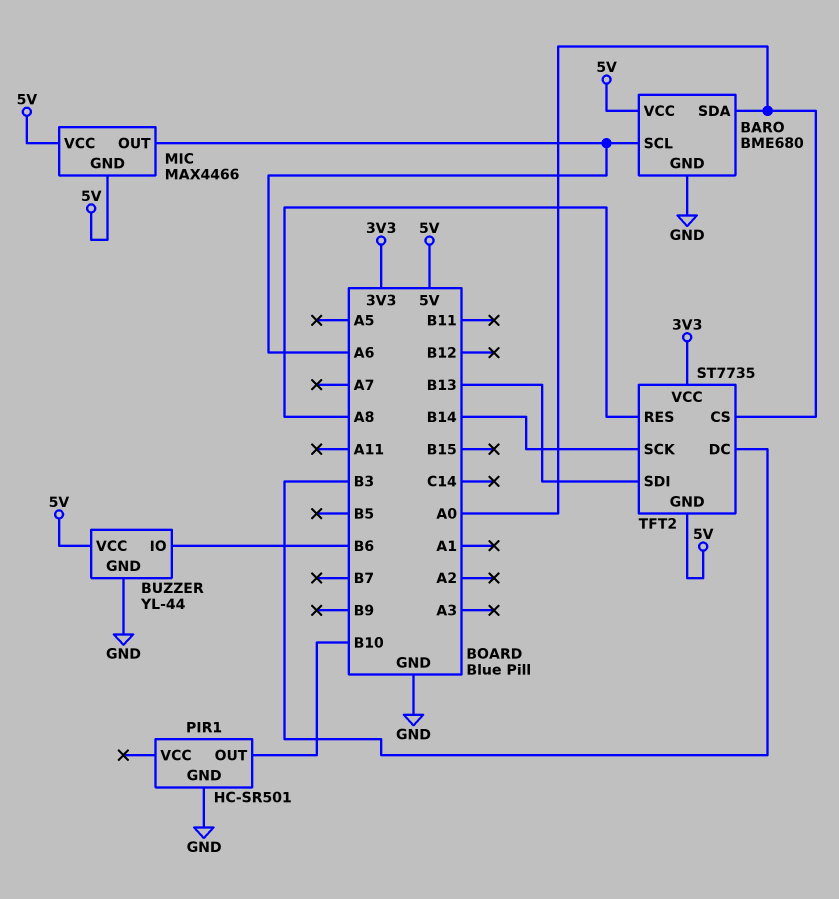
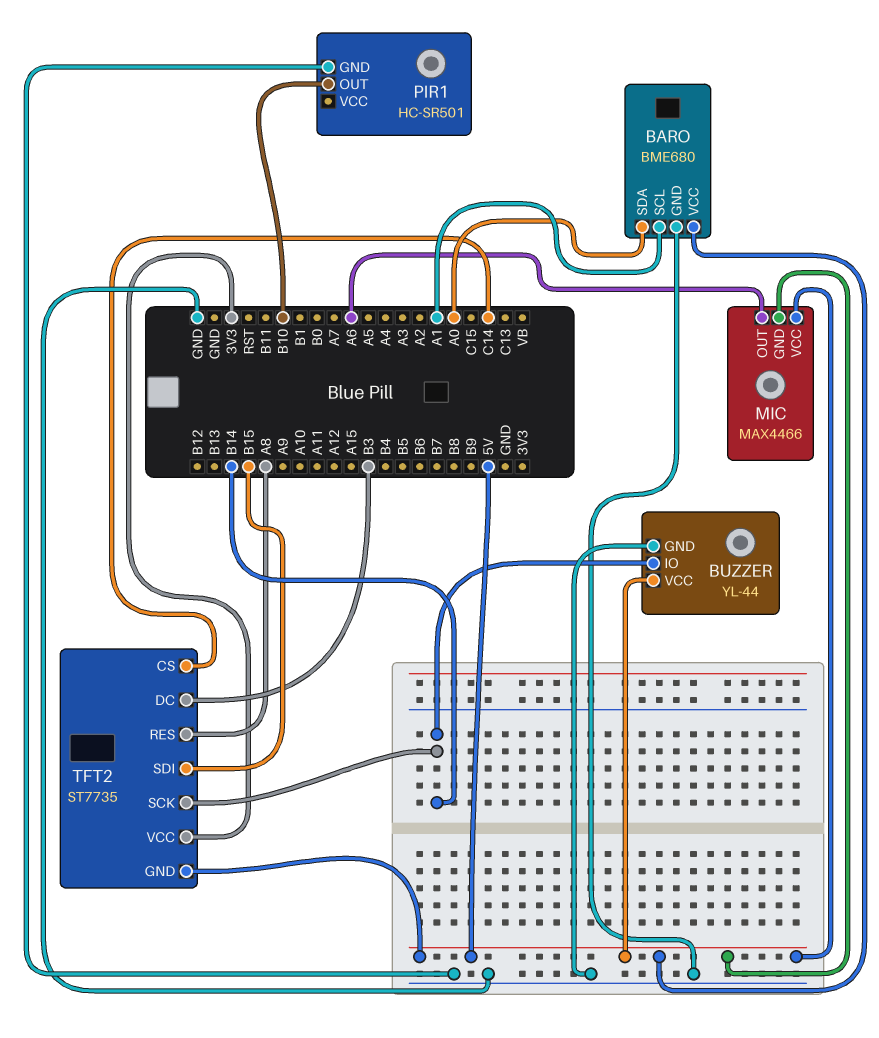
BARO pin SCL: A6 -> A1
BUZZER pin IO: B6 -> B14
TFT2 pin CS: A0 -> C14
TFT2 pin SDI: B13 -> B15

